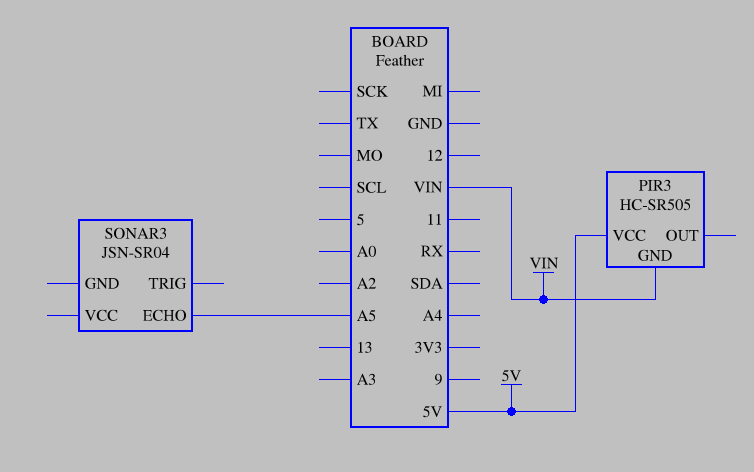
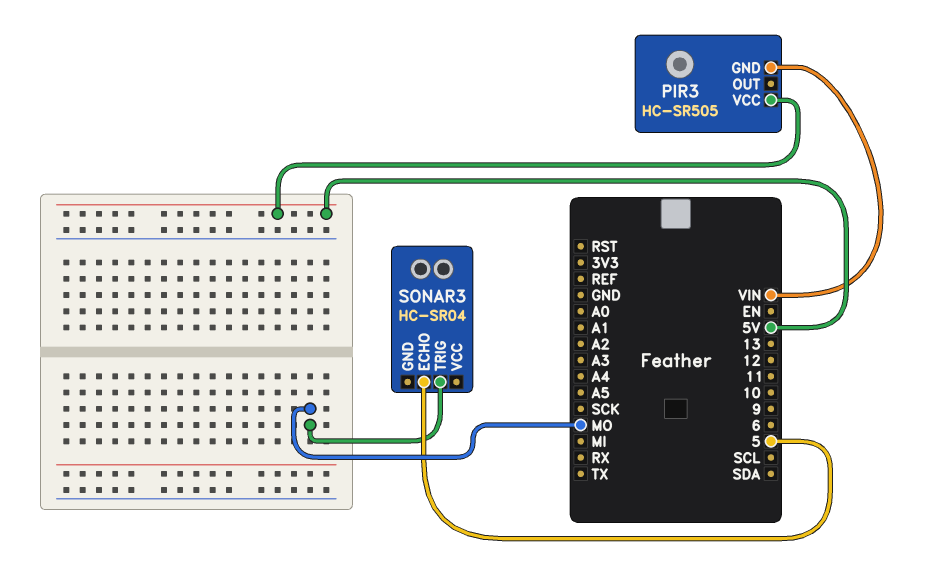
SONAR3: JSN-SR04 -> HC-SR04
SONAR3 pin ECHO: A5 -> 5
SONAR3 pin TRIG: none -> MO

